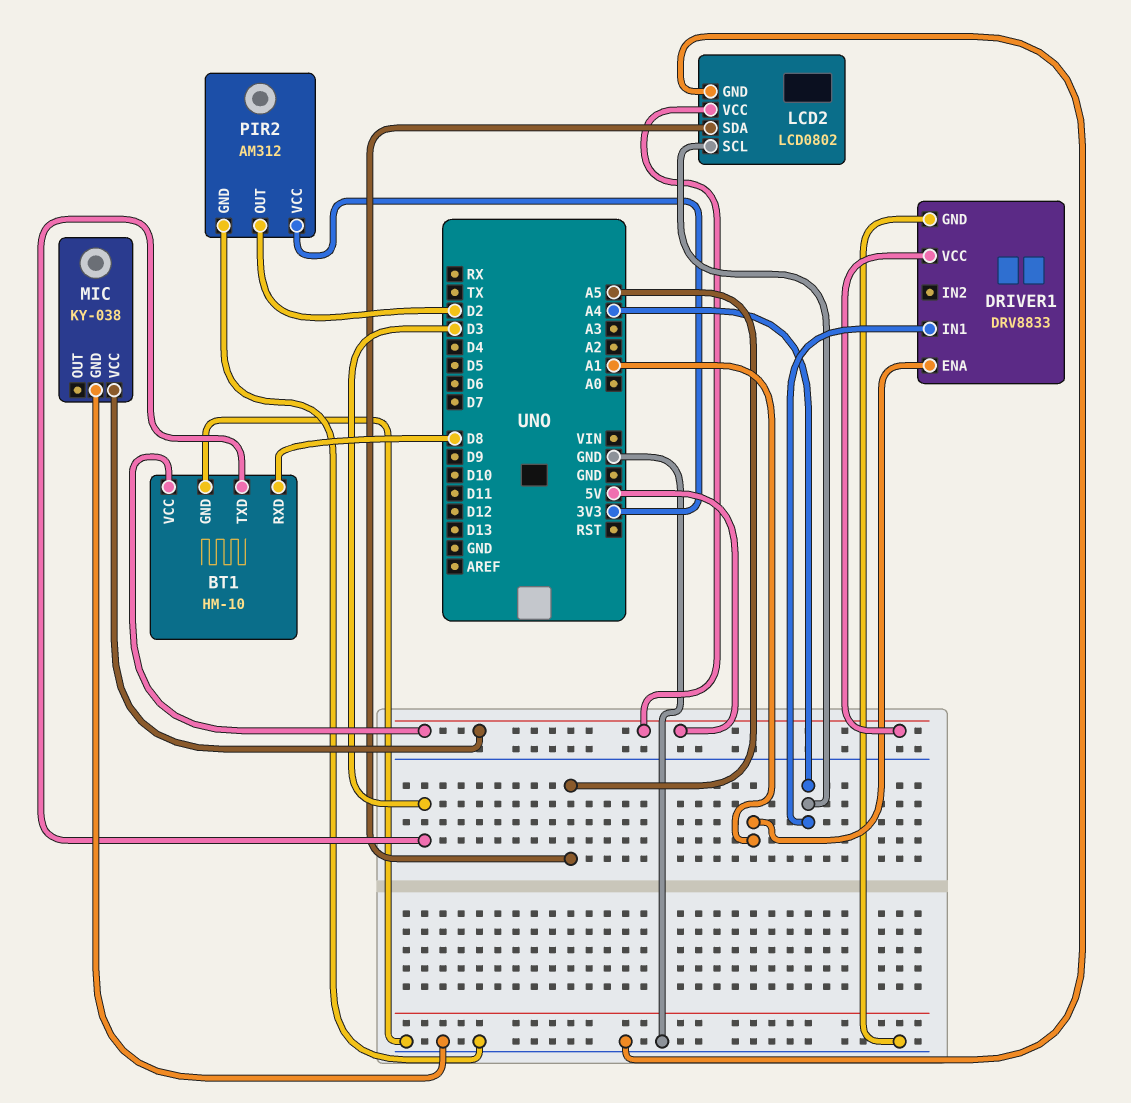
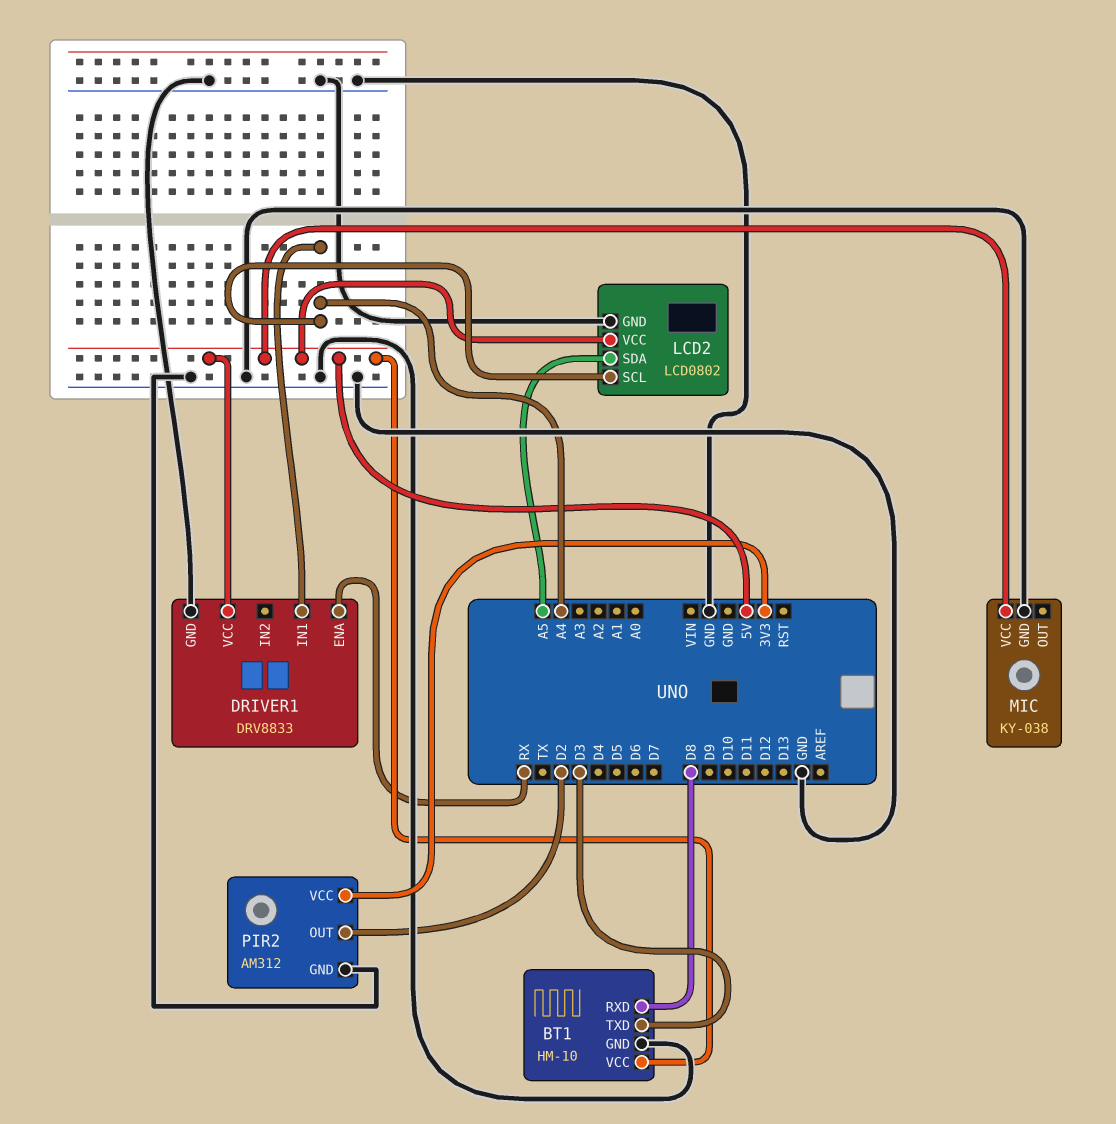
DRIVER1 pin ENA: A1 -> RX

